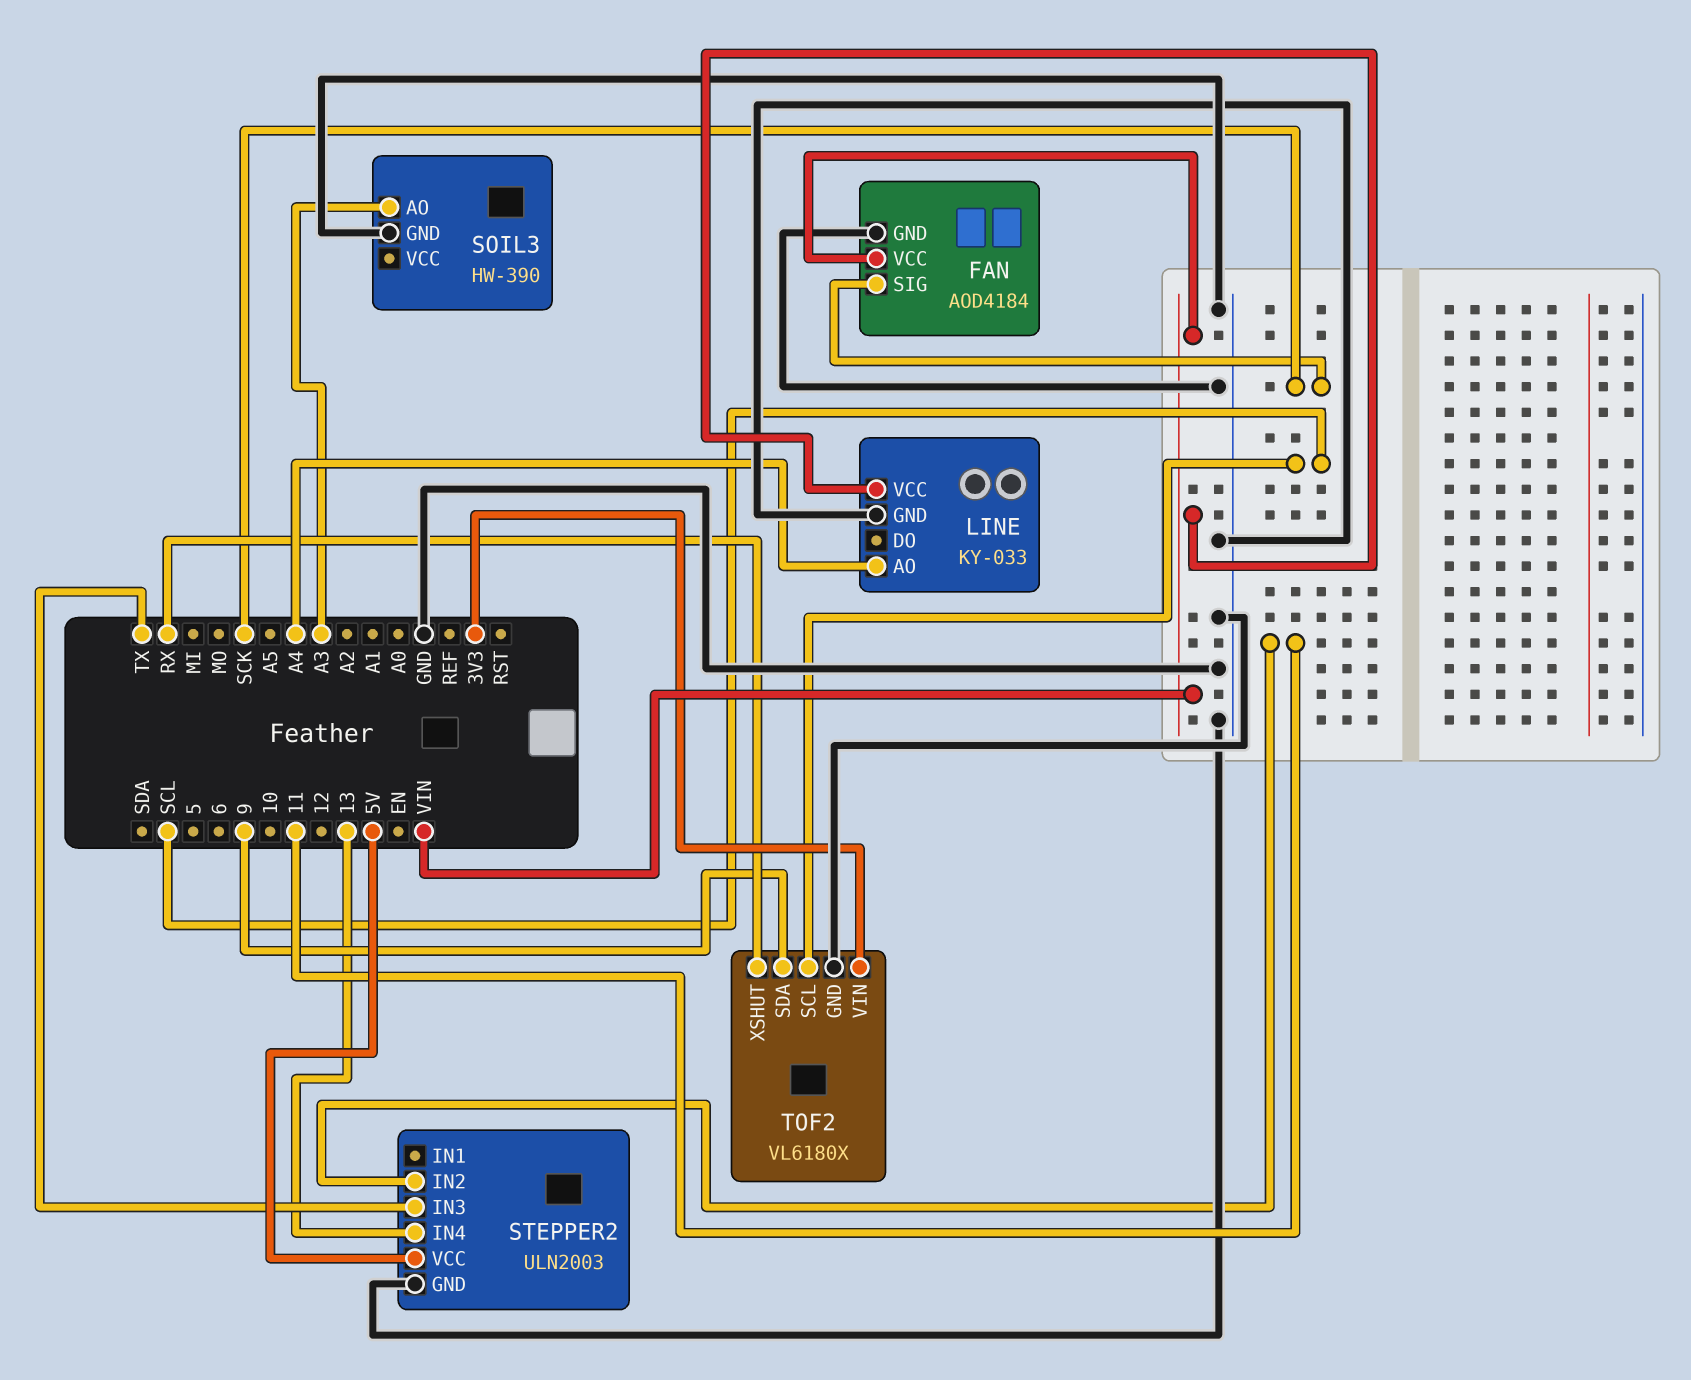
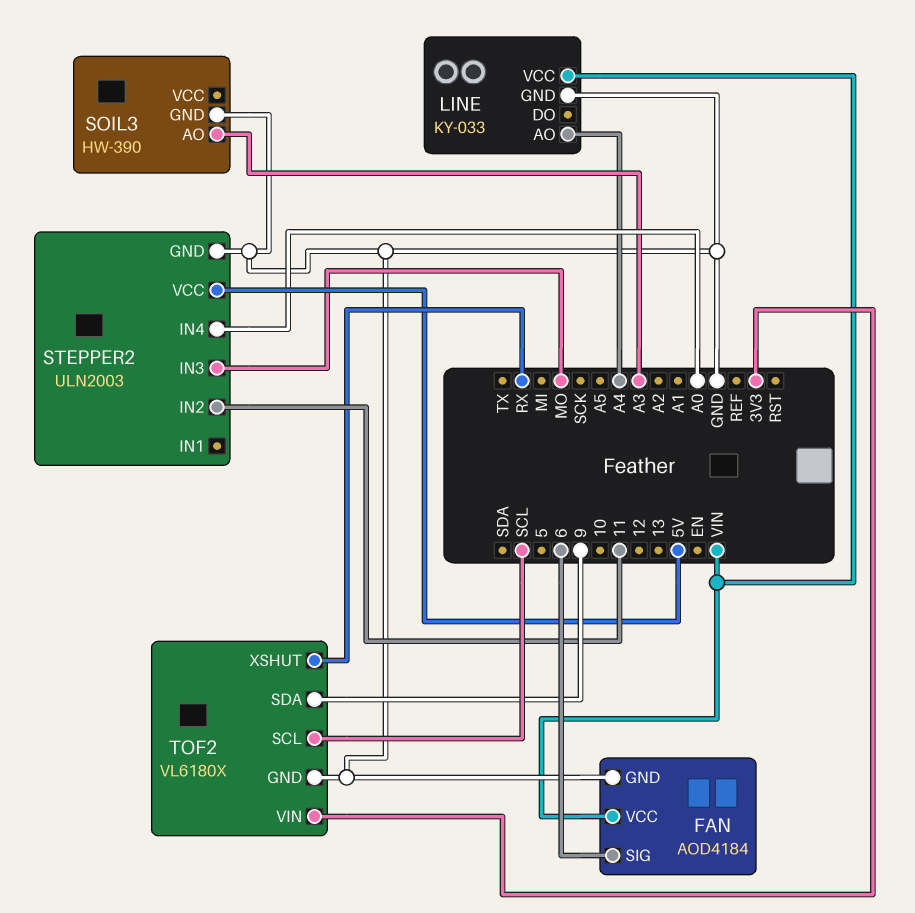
FAN pin SIG: SCK -> 6
STEPPER2 pin IN3: TX -> MO
STEPPER2 pin IN4: 13 -> A0

